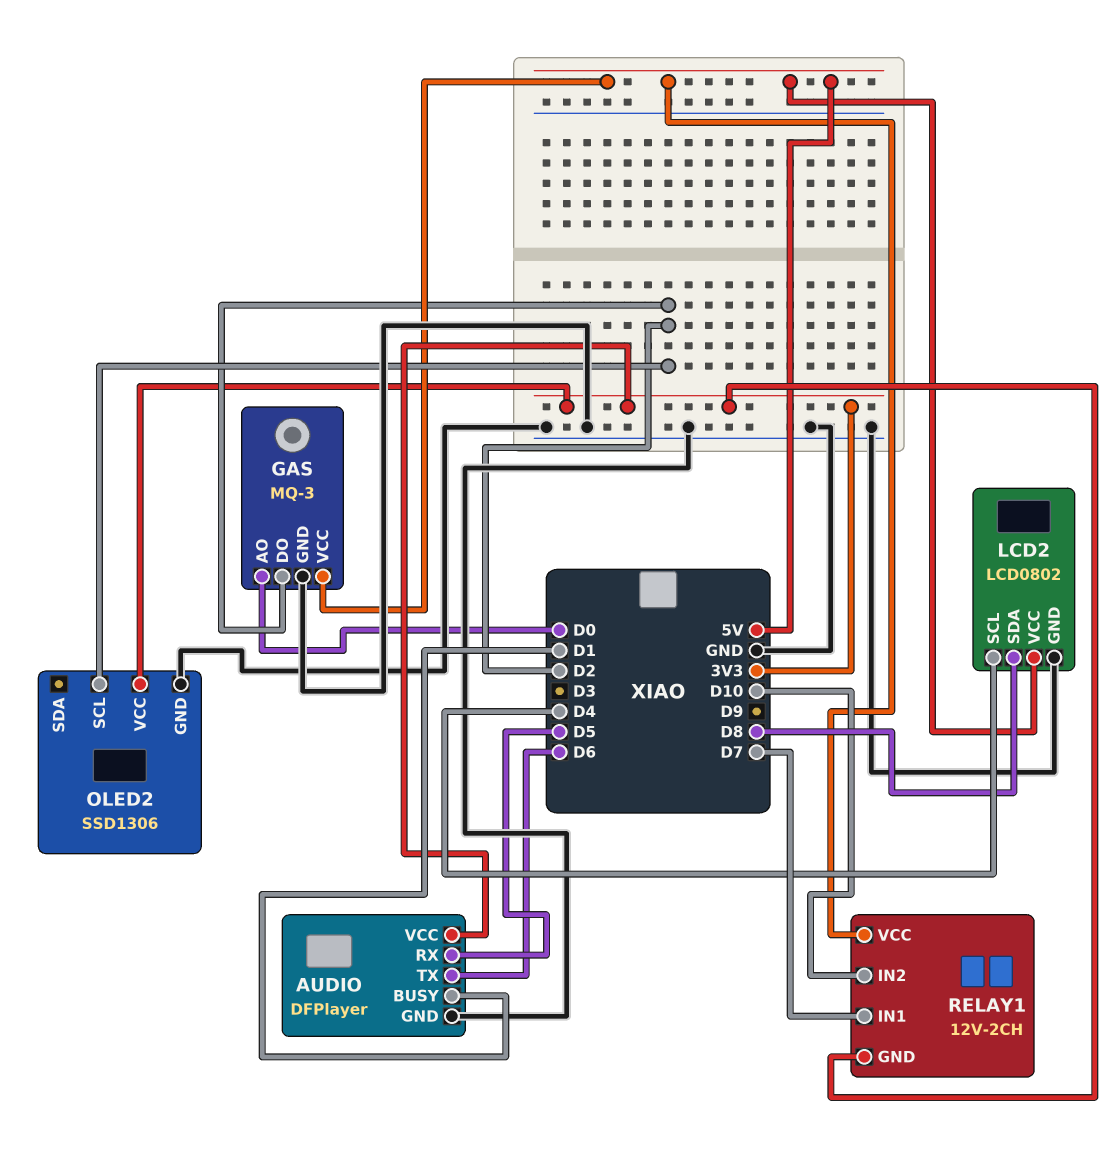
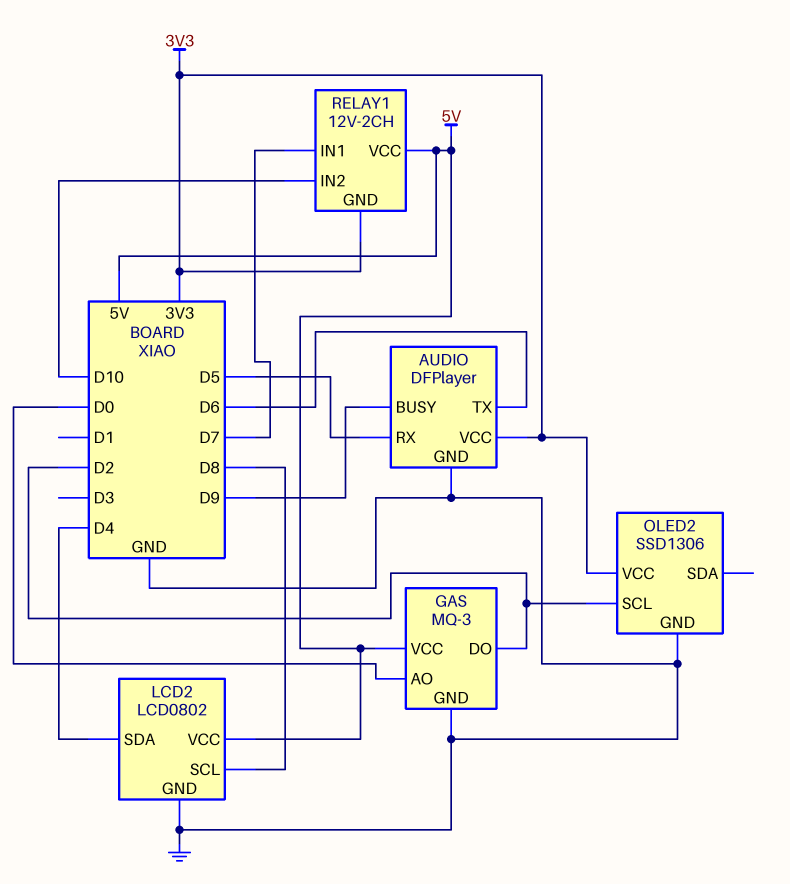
AUDIO pin BUSY: D1 -> D9
LCD2 pin SCL: D4 -> D8
LCD2 pin SDA: D8 -> D4

